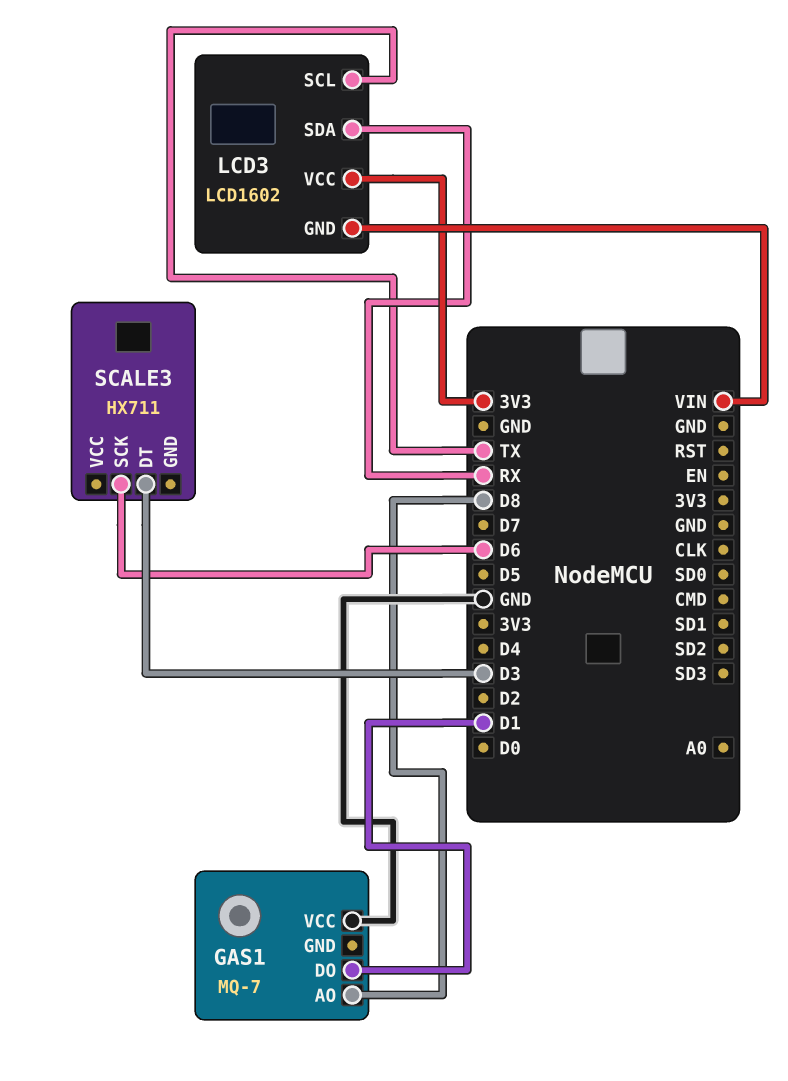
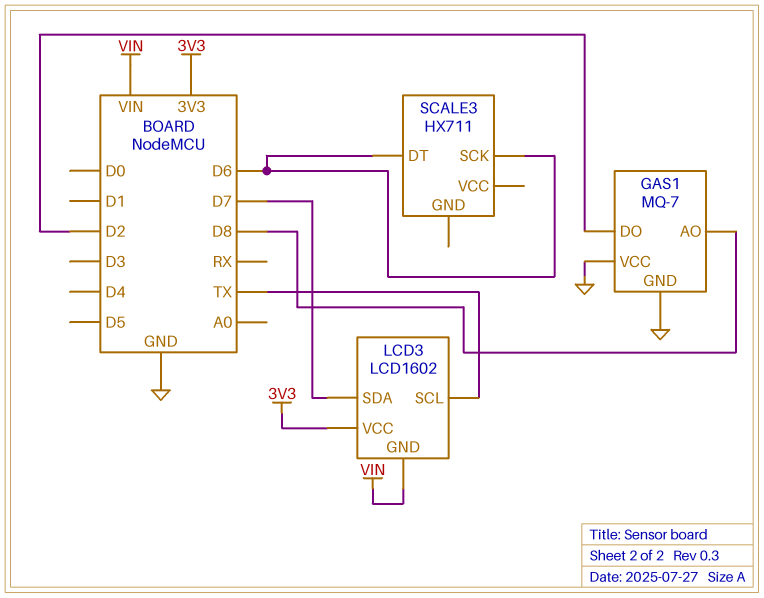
GAS1 pin DO: D1 -> D2
GAS1 pin GND: none -> GND
LCD3 pin SDA: RX -> D7
SCALE3 pin DT: D3 -> D6

